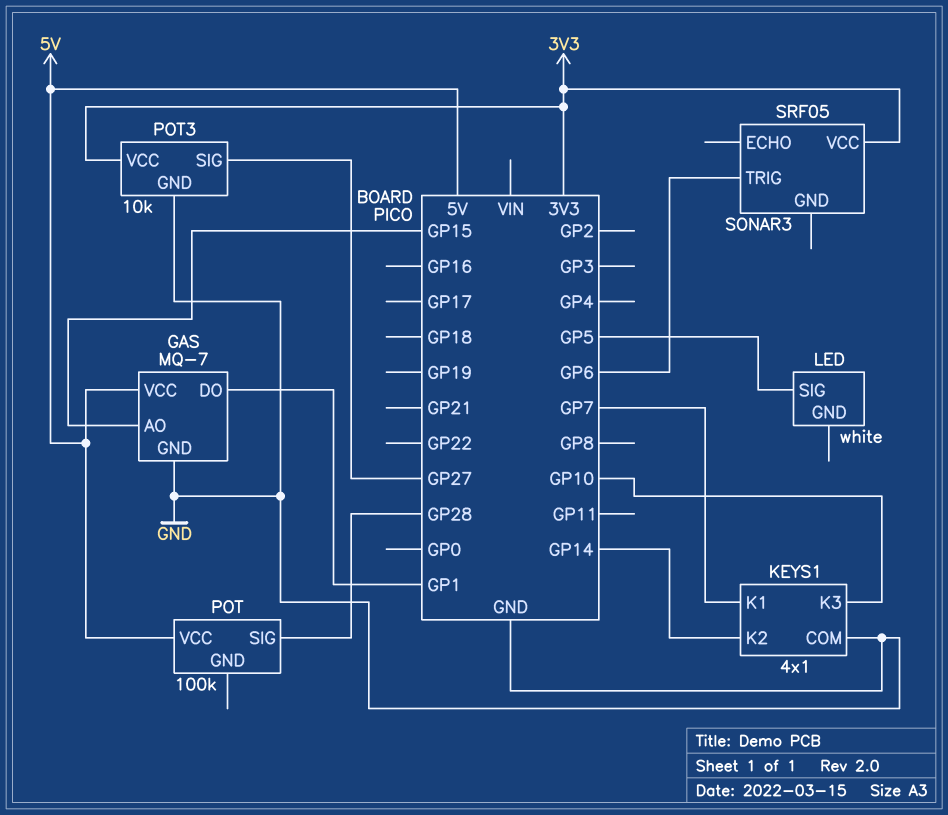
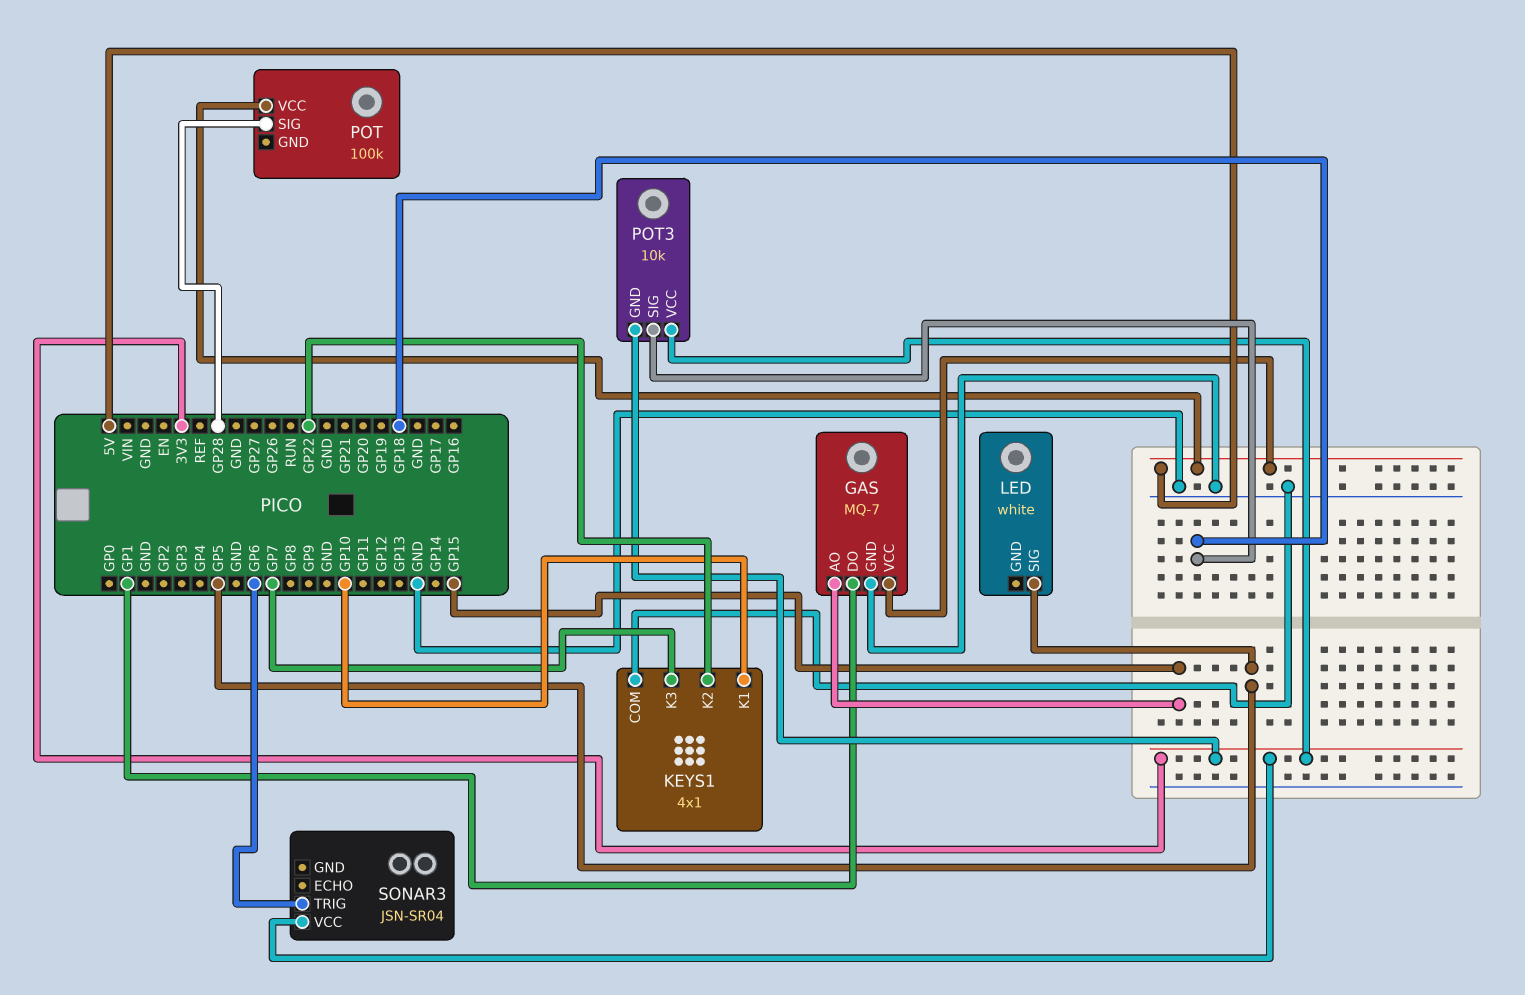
KEYS1 pin K1: GP7 -> GP10
KEYS1 pin K2: GP14 -> GP22
KEYS1 pin K3: GP10 -> GP7
POT3 pin GND: GND -> 3V3
POT3 pin SIG: GP27 -> GP18
SONAR3: SRF05 -> JSN-SR04

